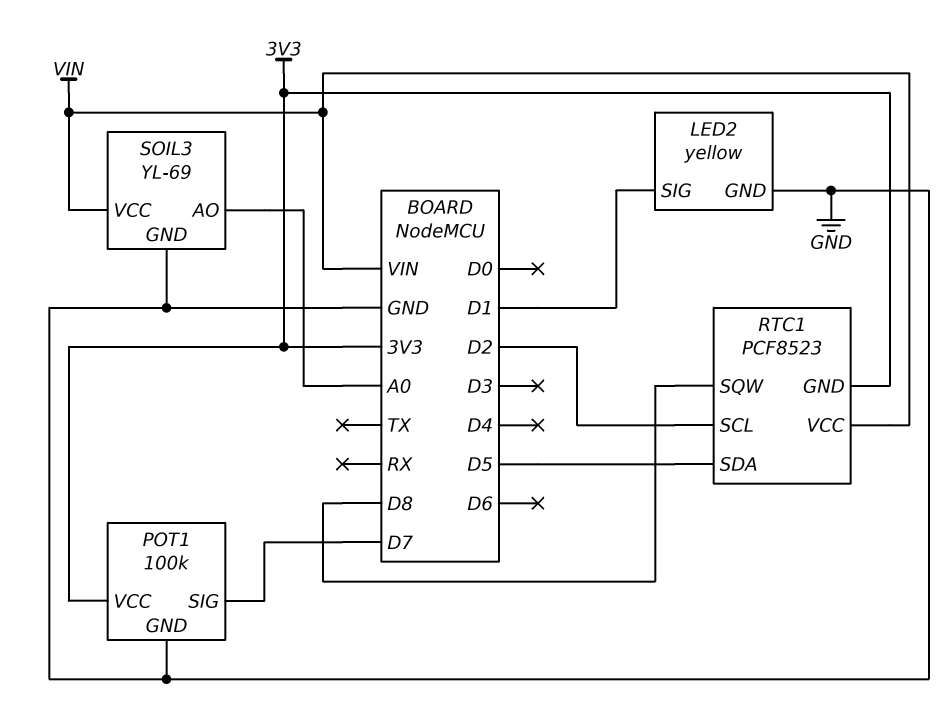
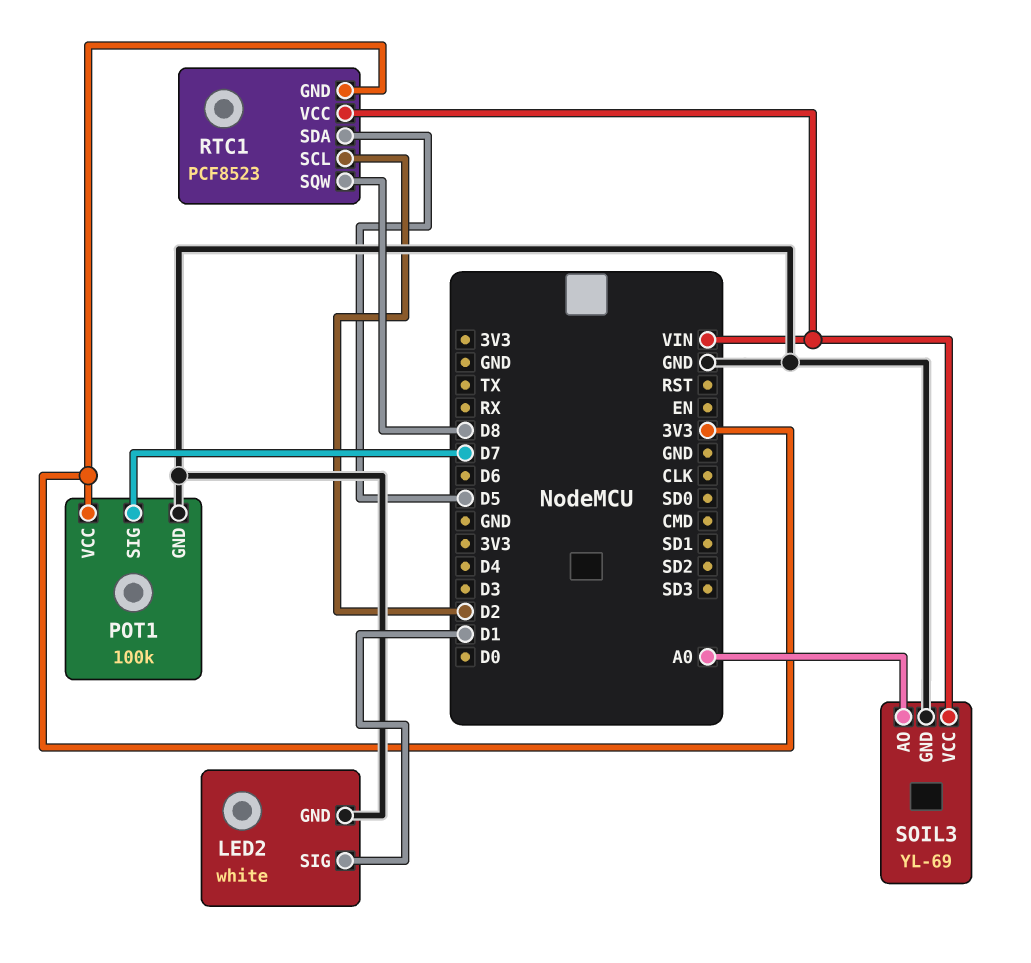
LED2: yellow -> white

